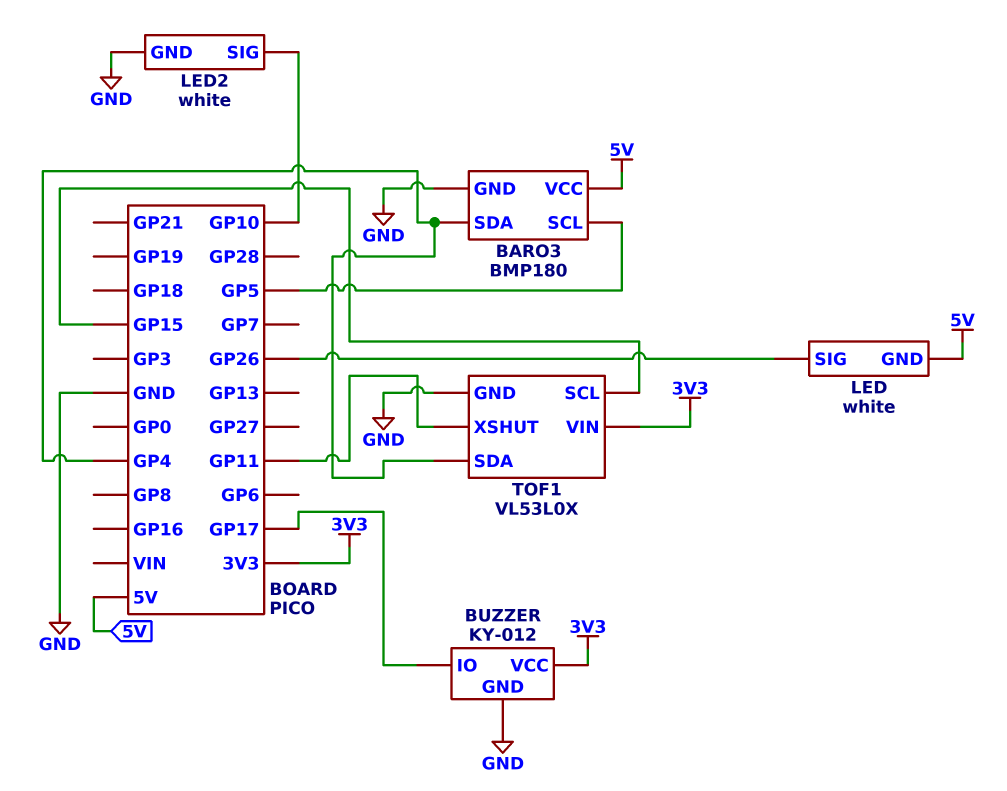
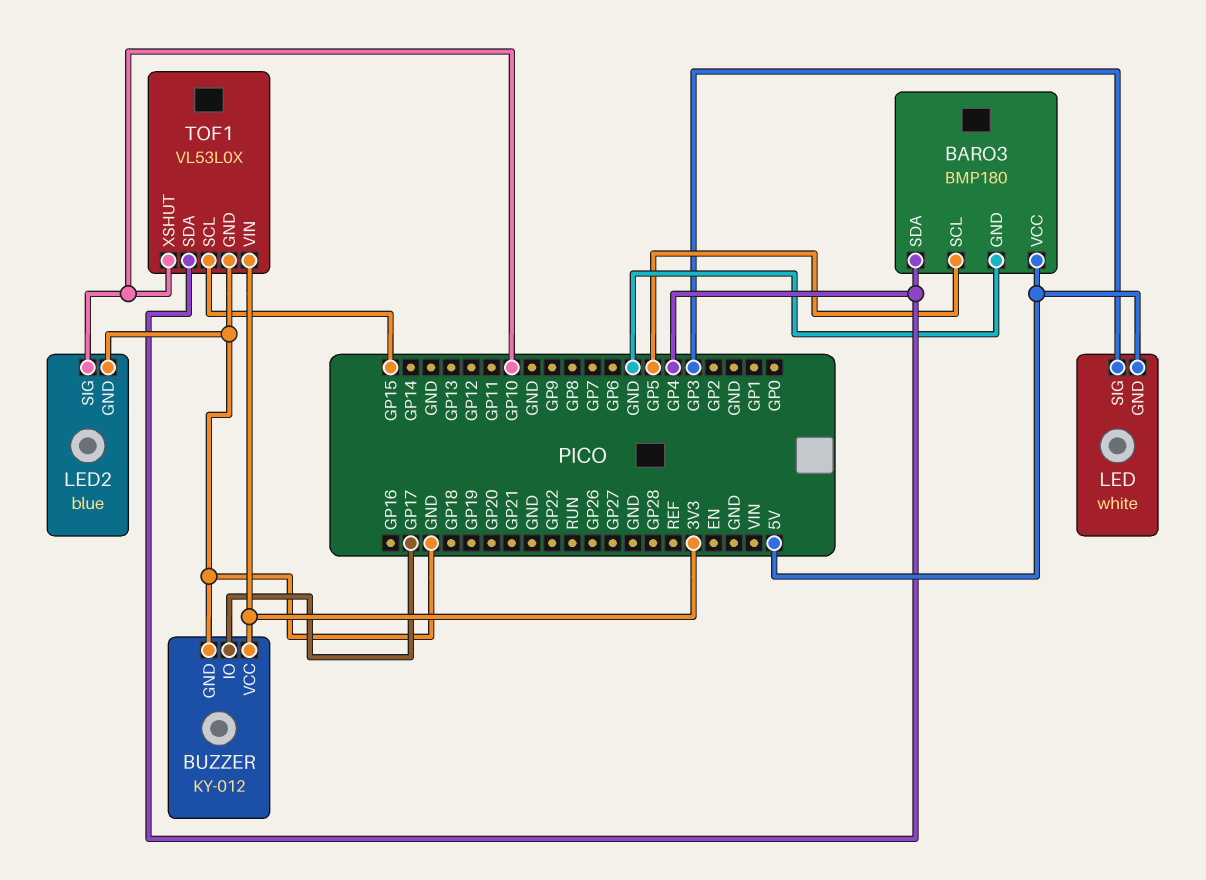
LED pin SIG: GP26 -> GP3
LED2: white -> blue
TOF1 pin XSHUT: GP11 -> GP10

